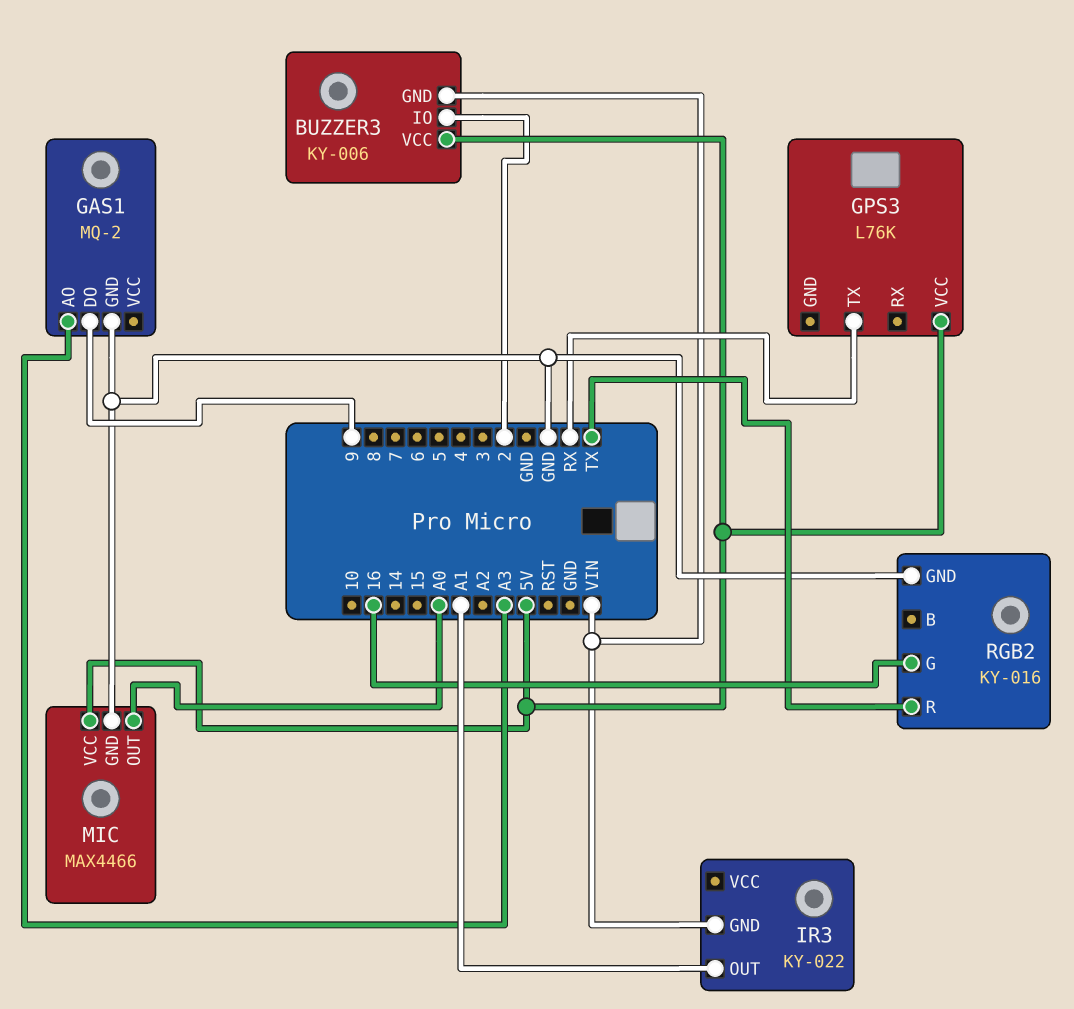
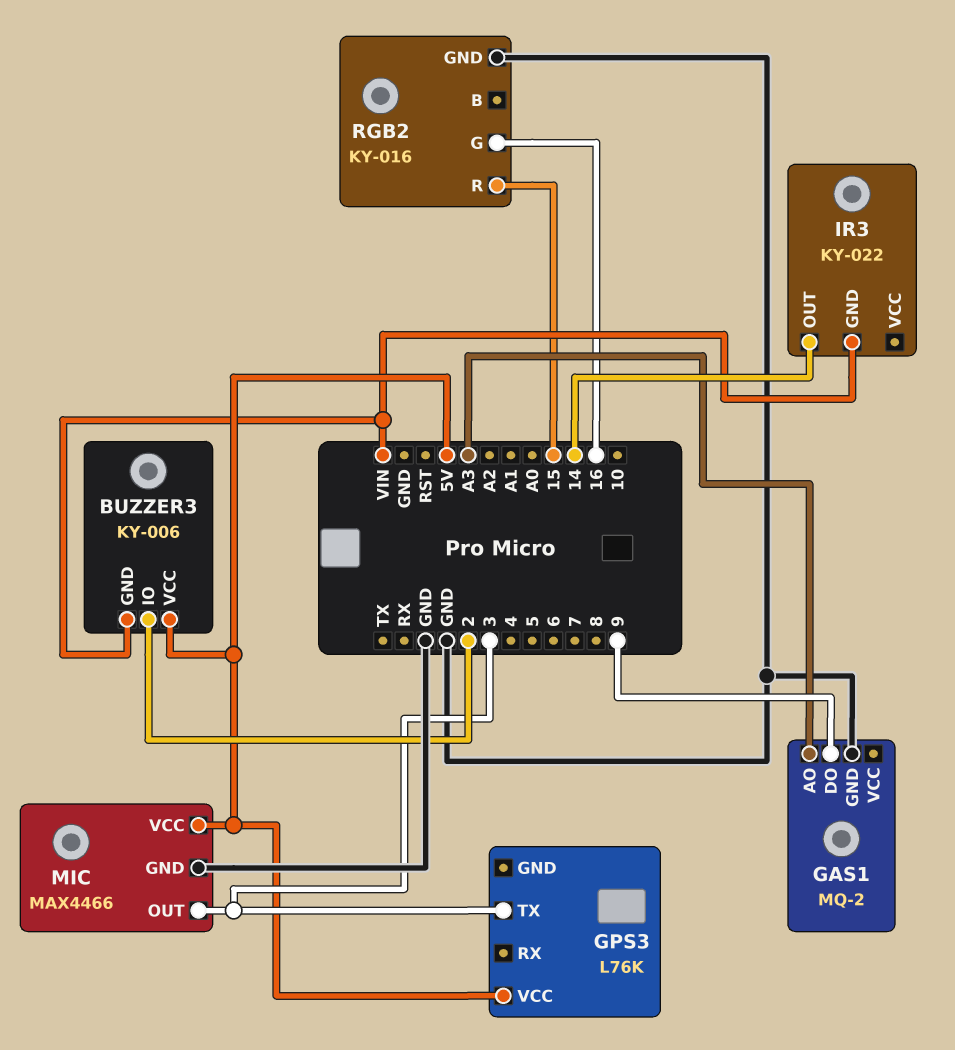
GPS3 pin TX: RX -> 3
IR3 pin OUT: A1 -> 14
MIC pin OUT: A0 -> 3
RGB2 pin R: TX -> 15

